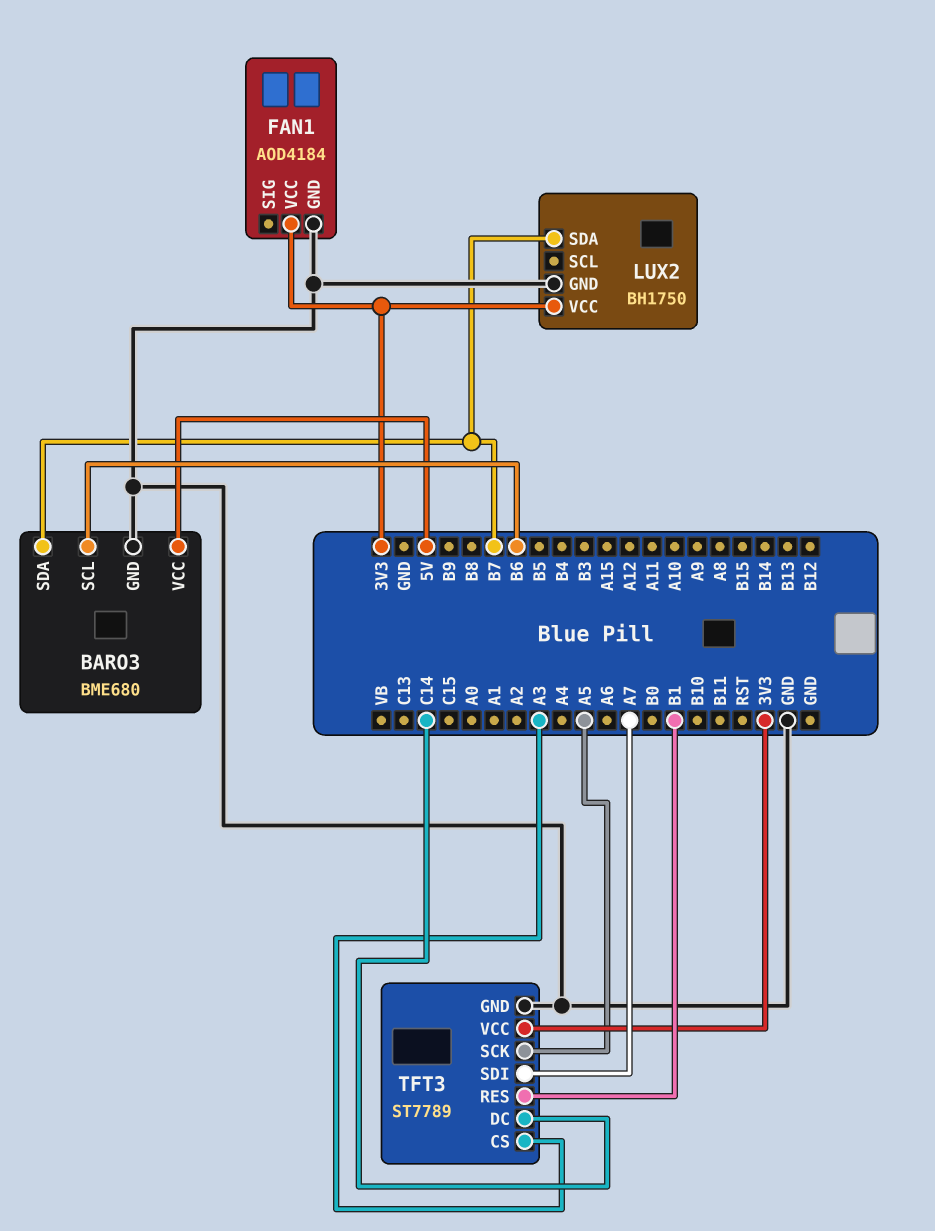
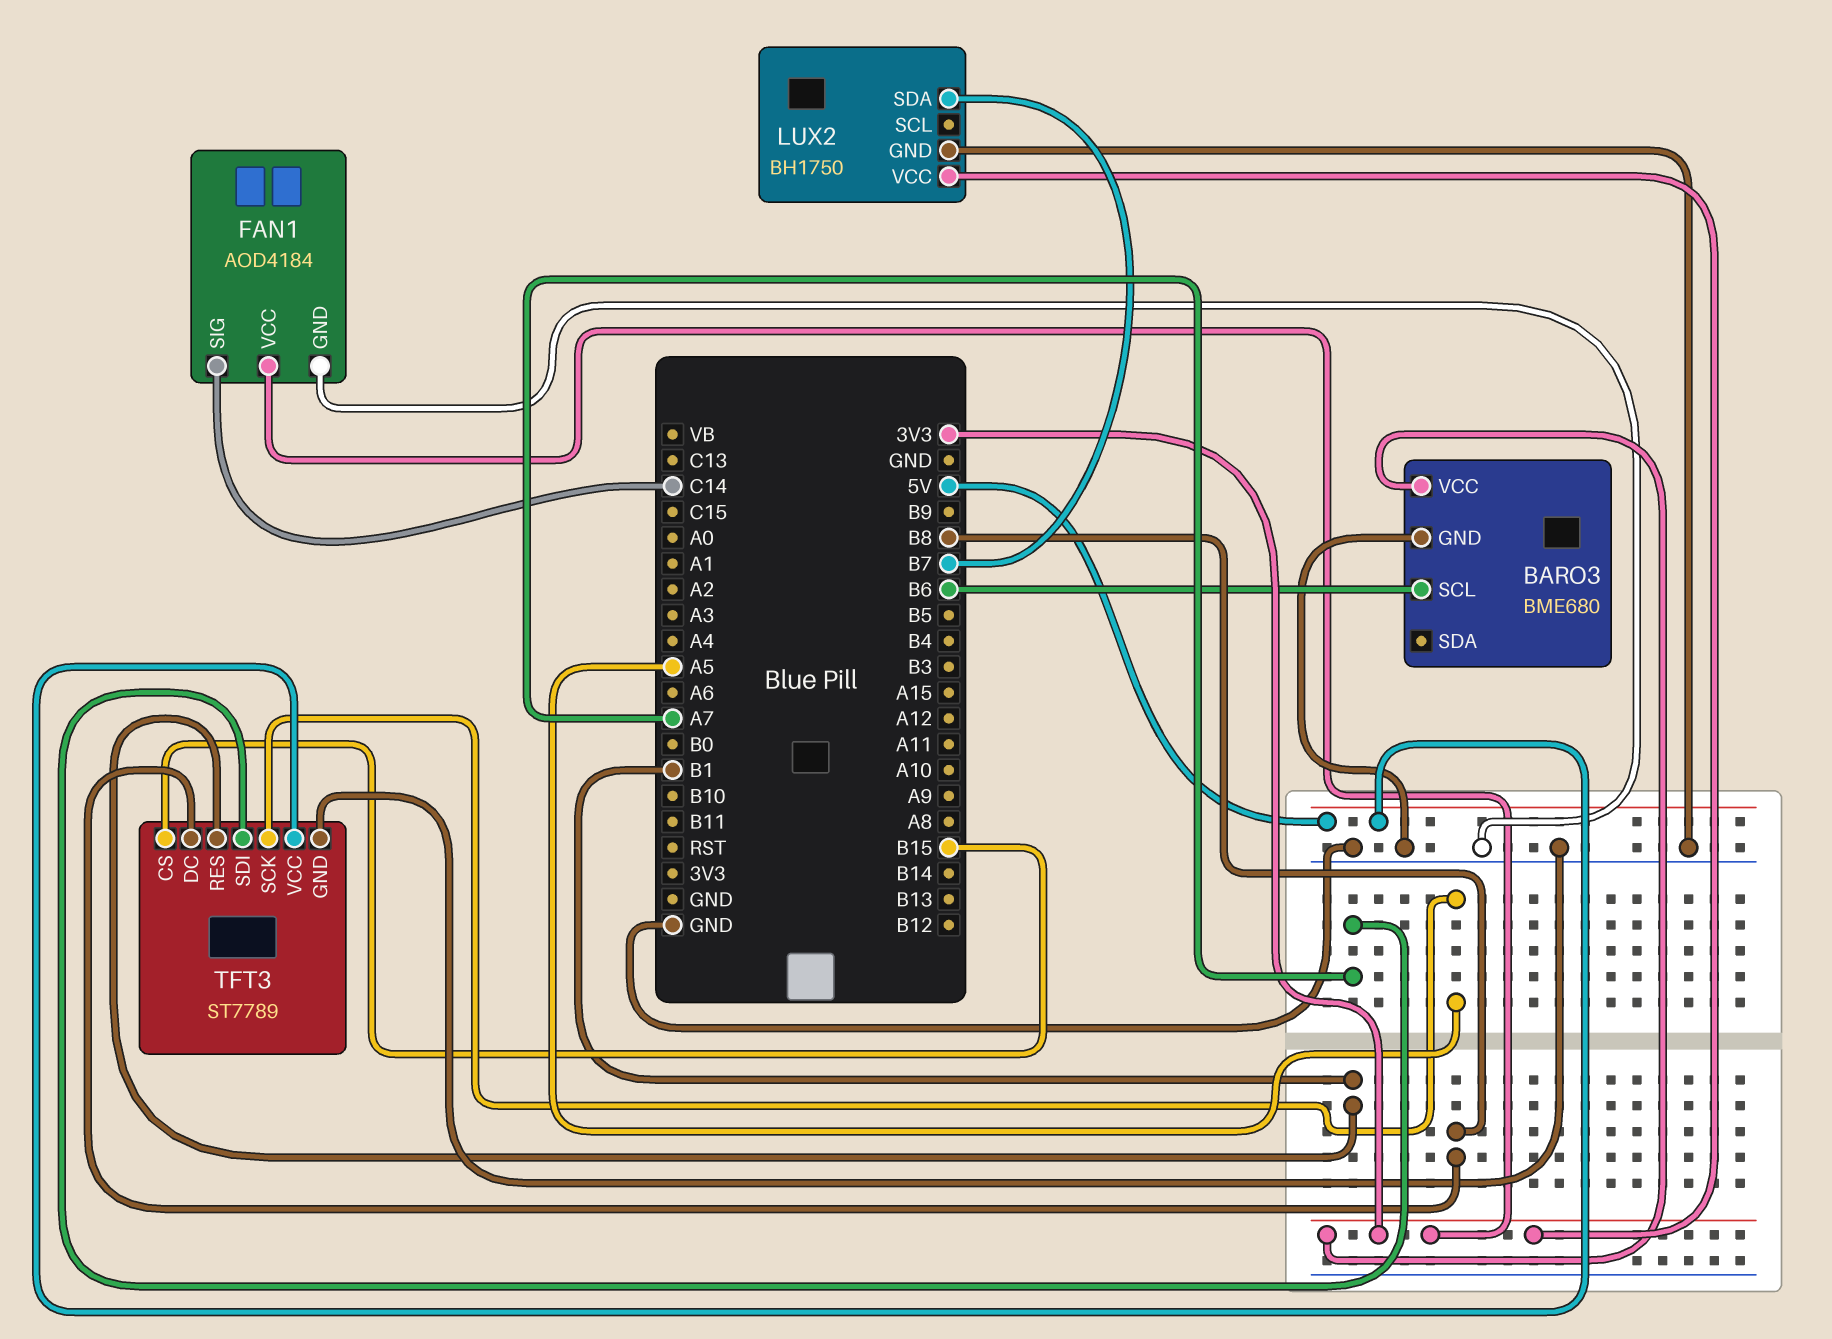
BARO3 pin SDA: B7 -> none
BARO3 pin VCC: 5V -> 3V3
FAN1 pin SIG: none -> C14
TFT3 pin CS: A3 -> B15
TFT3 pin DC: C14 -> B8
TFT3 pin VCC: 3V3 -> 5V

